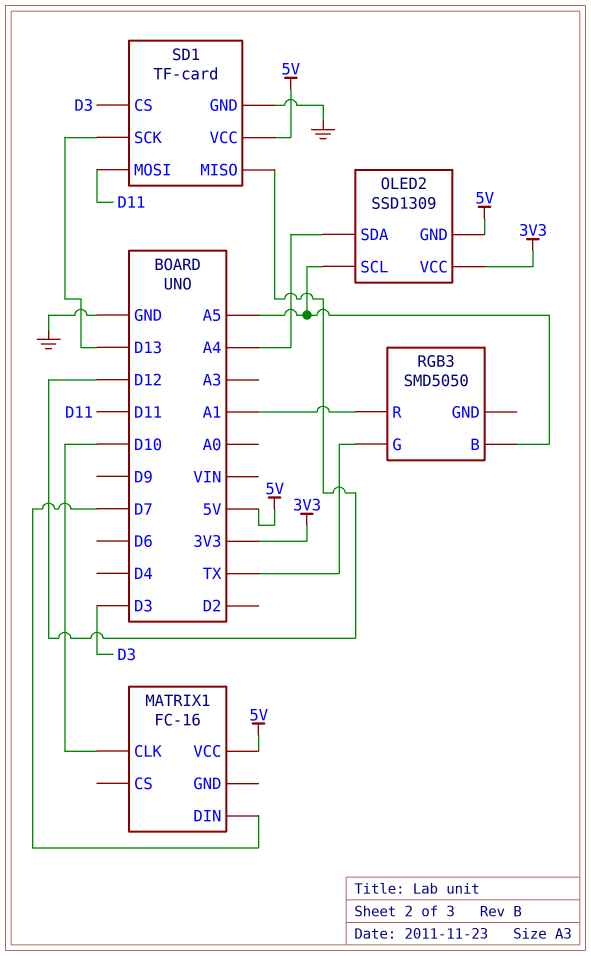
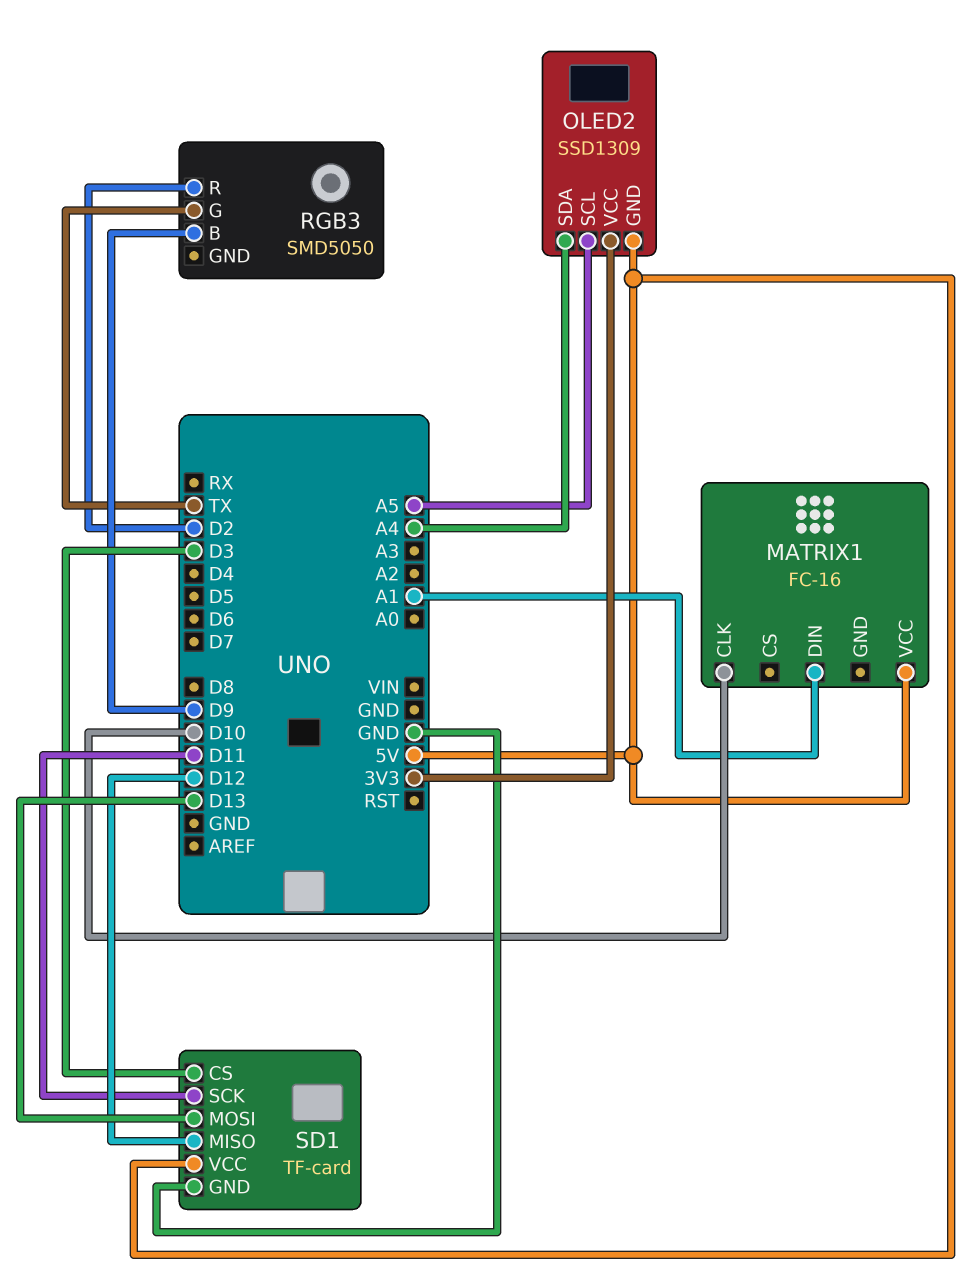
MATRIX1 pin DIN: D7 -> A1
RGB3 pin B: A5 -> D9
RGB3 pin R: A1 -> D2
SD1 pin MOSI: D11 -> D13
SD1 pin SCK: D13 -> D11

